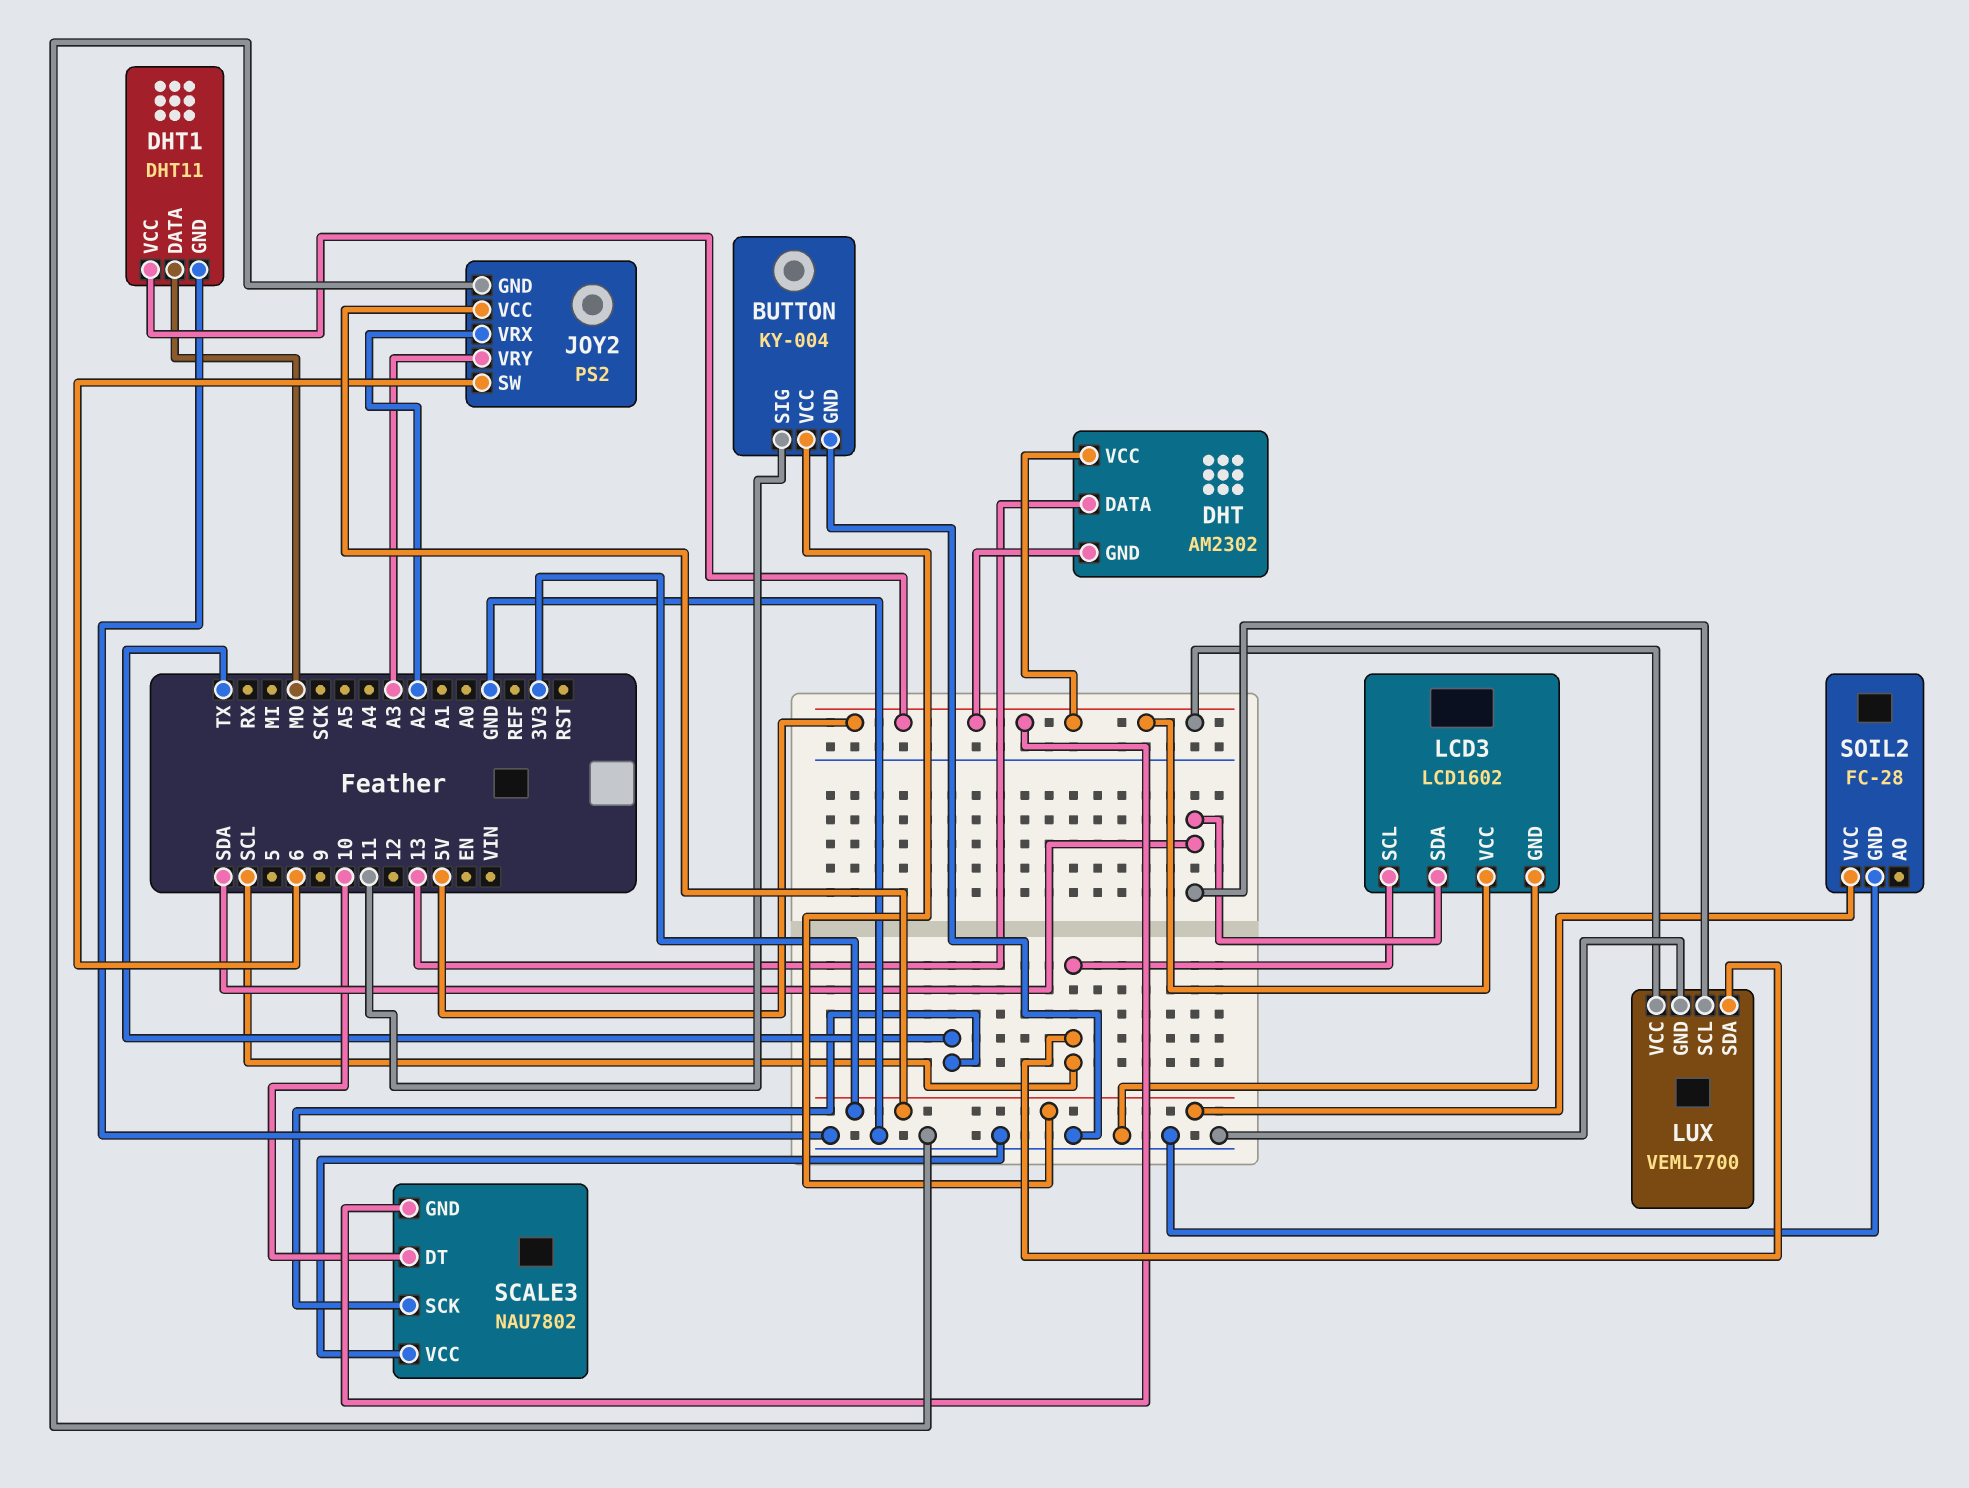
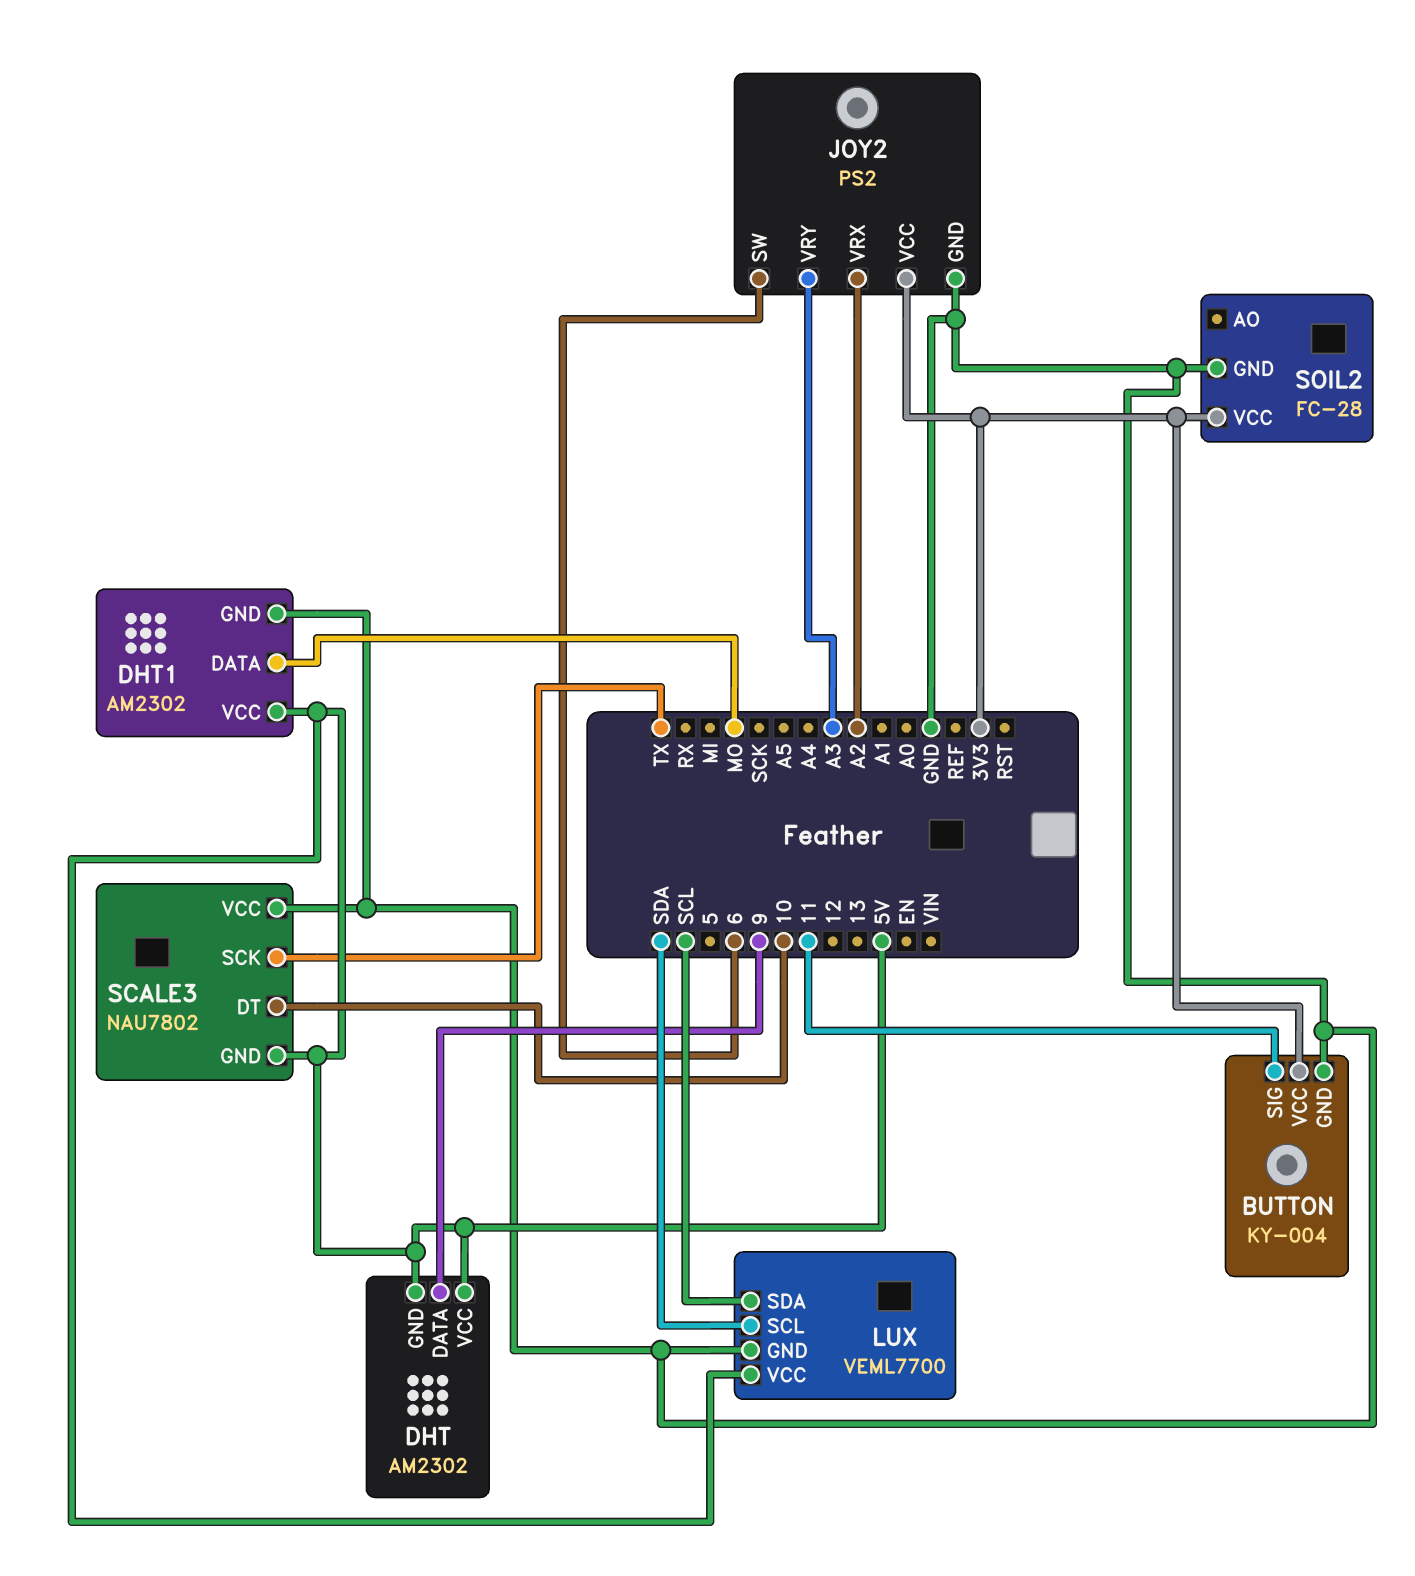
DHT pin DATA: 13 -> 9
DHT1: DHT11 -> AM2302
LCD3: LCD1602 -> none
LCD3 pin GND: GND -> none
LCD3 pin SCL: SCL -> none
LCD3 pin SDA: SDA -> none
LCD3 pin VCC: 5V -> none

